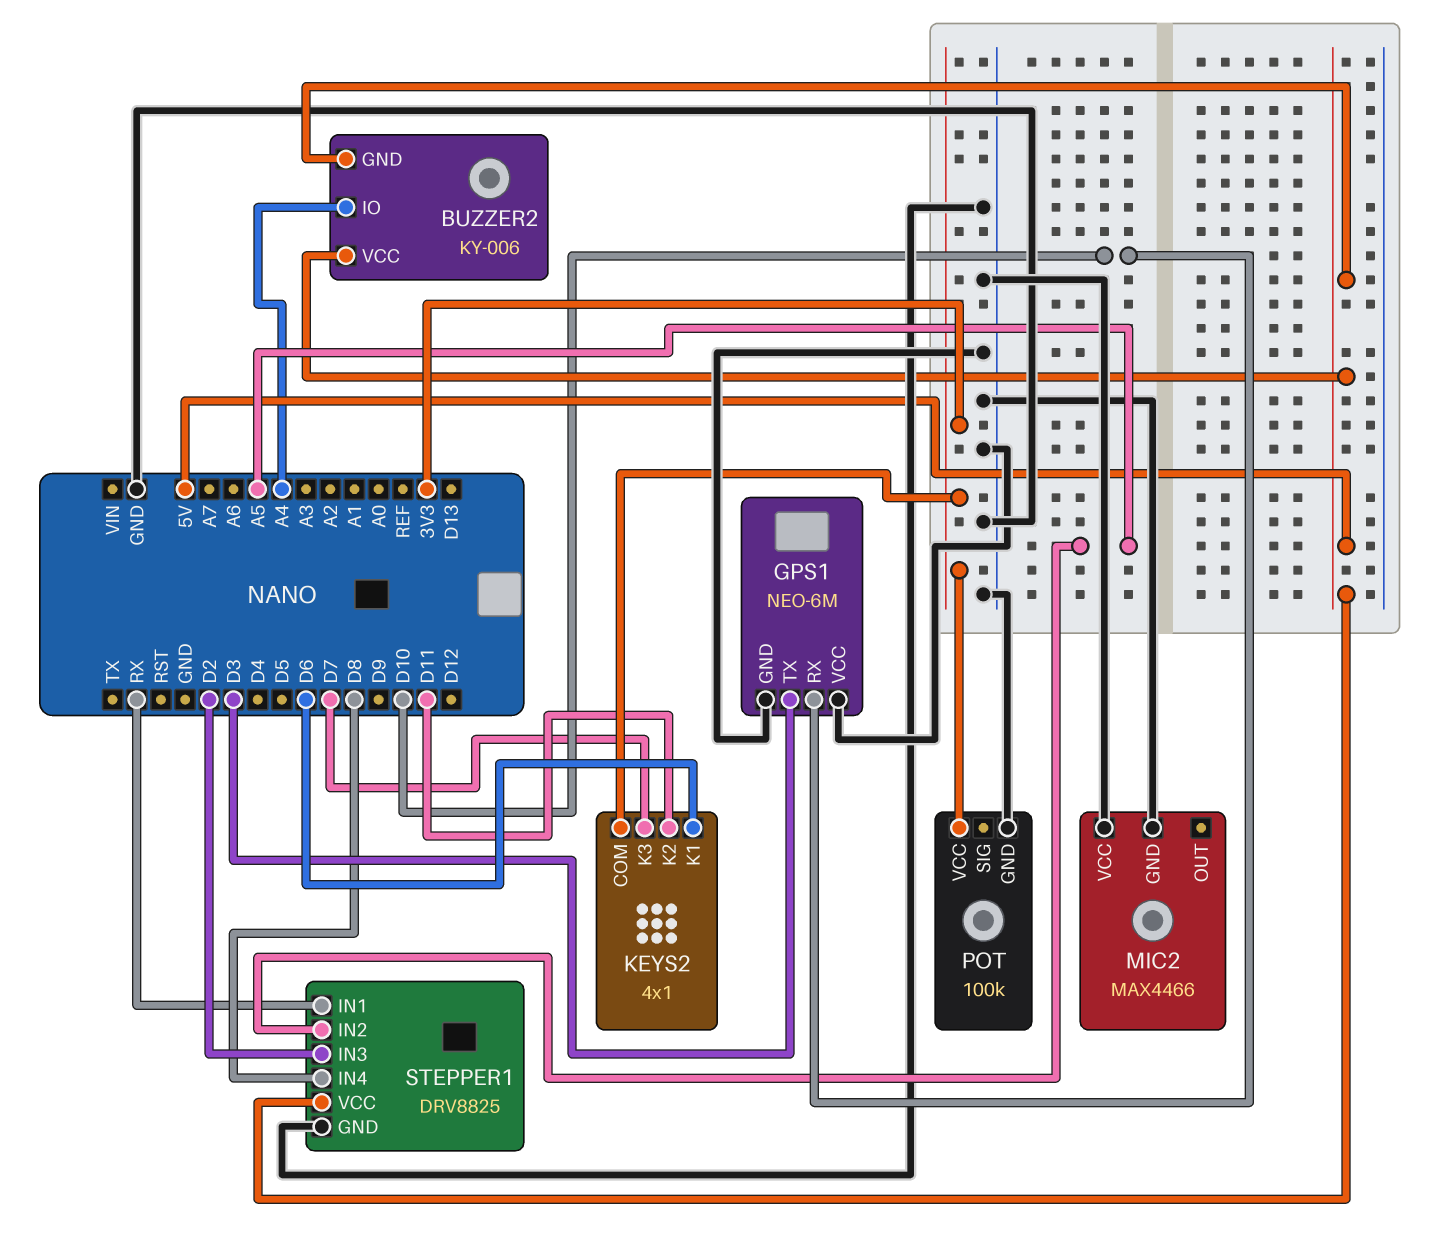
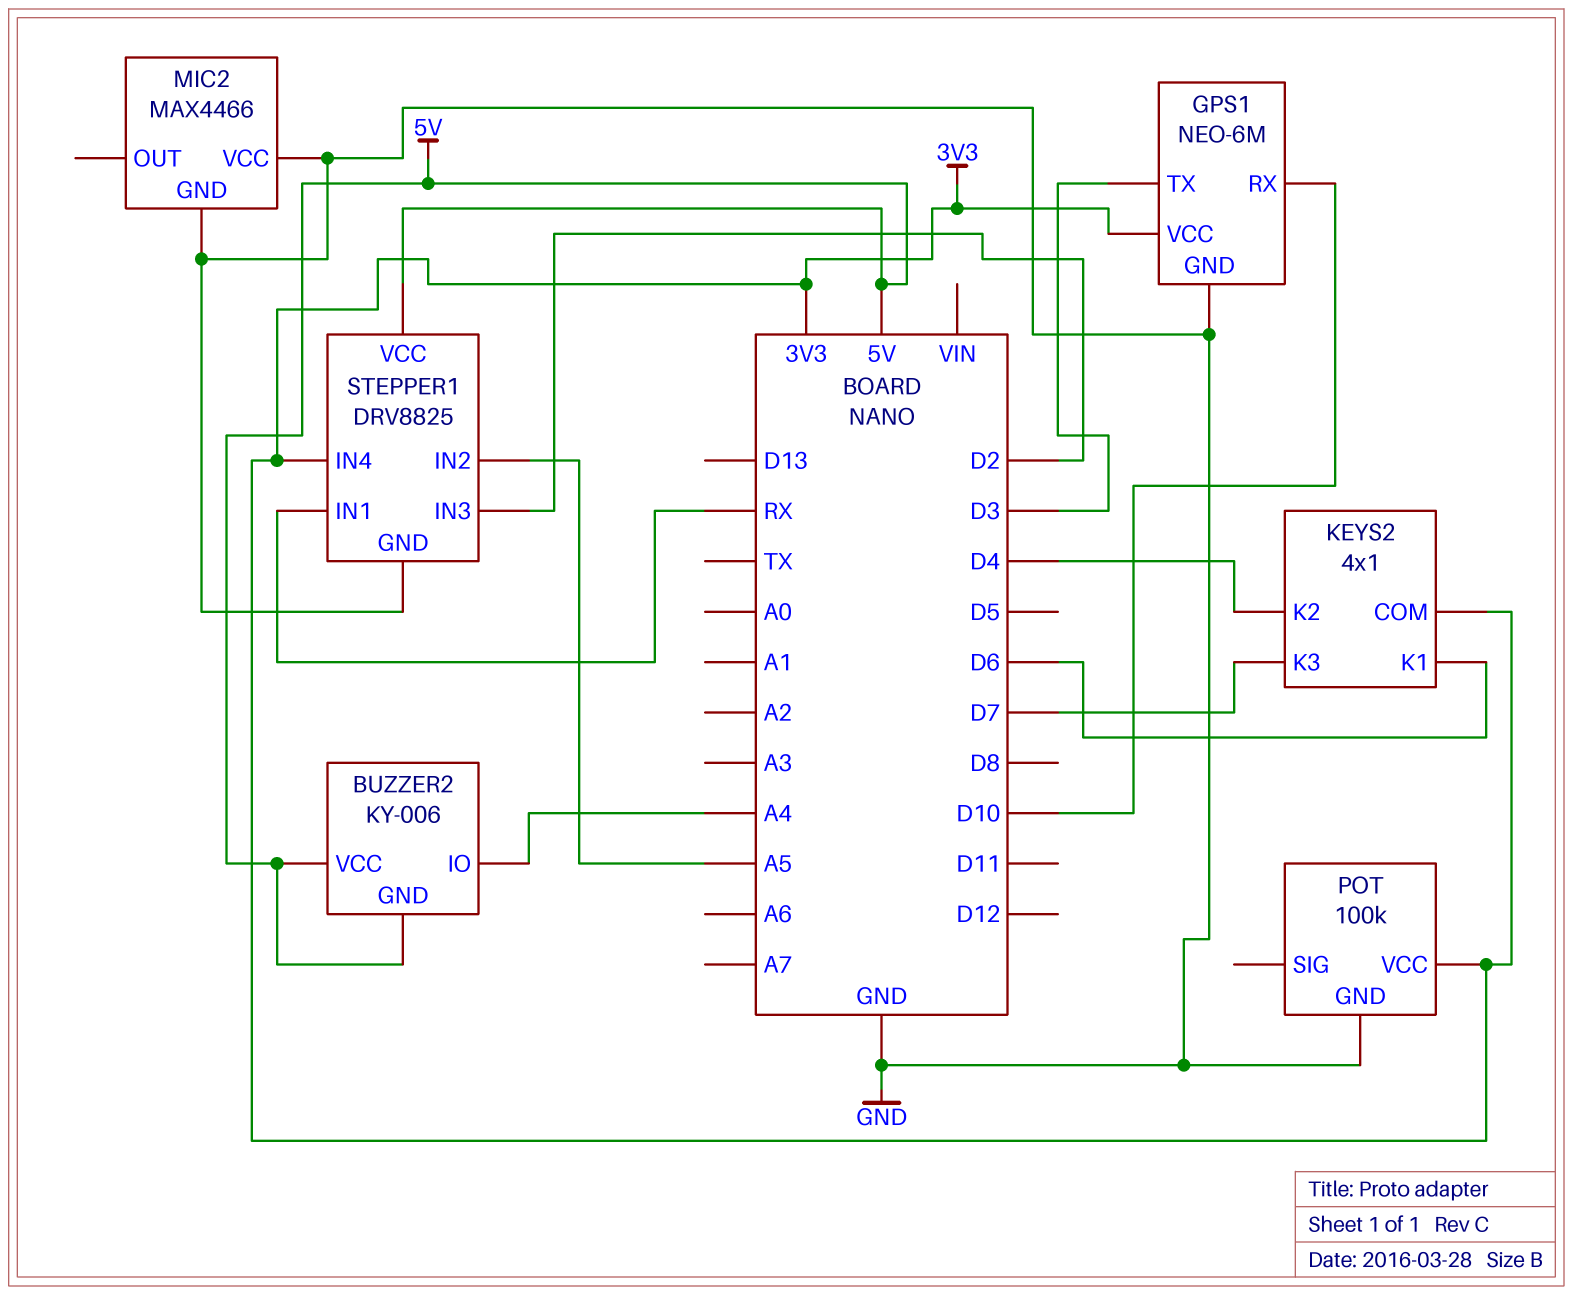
GPS1 pin VCC: GND -> 3V3
KEYS2 pin K2: D11 -> D4
STEPPER1 pin IN4: D8 -> 3V3

